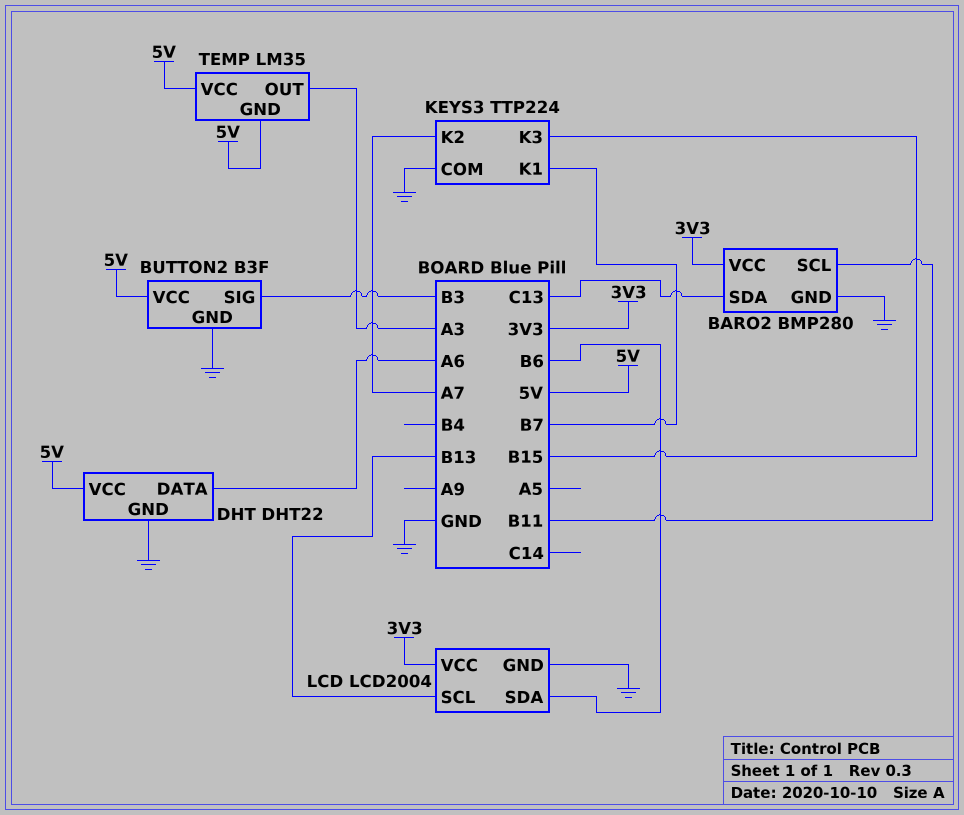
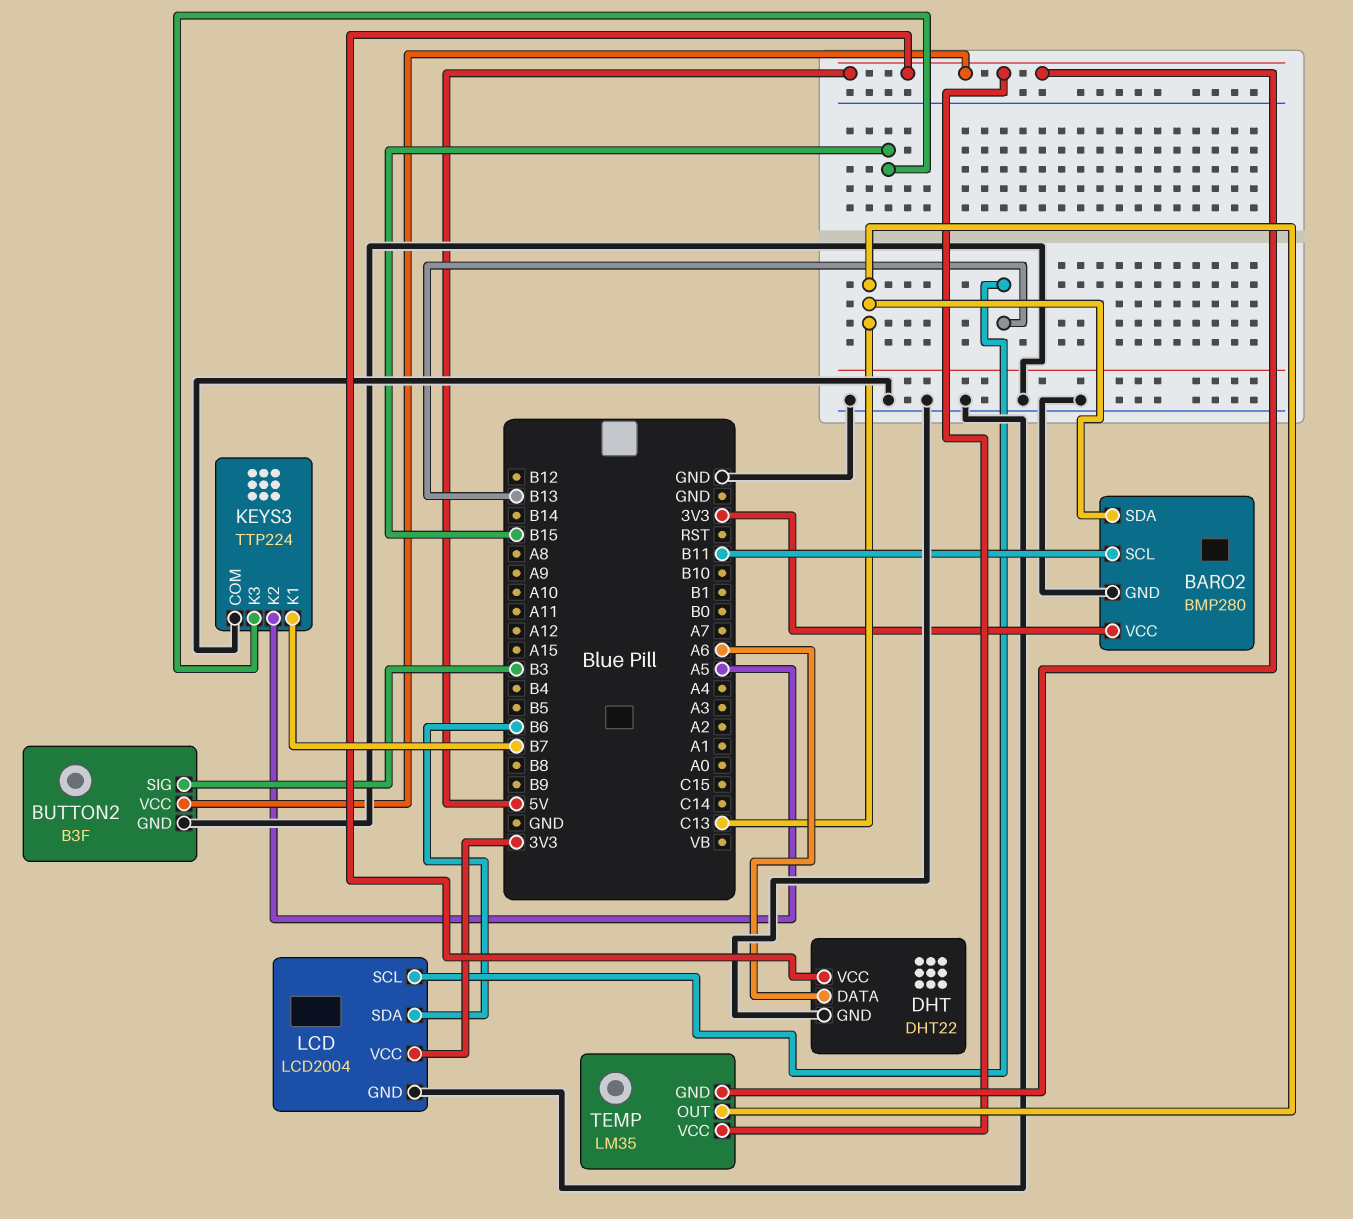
KEYS3 pin K2: A7 -> A5
TEMP pin OUT: A3 -> C13

